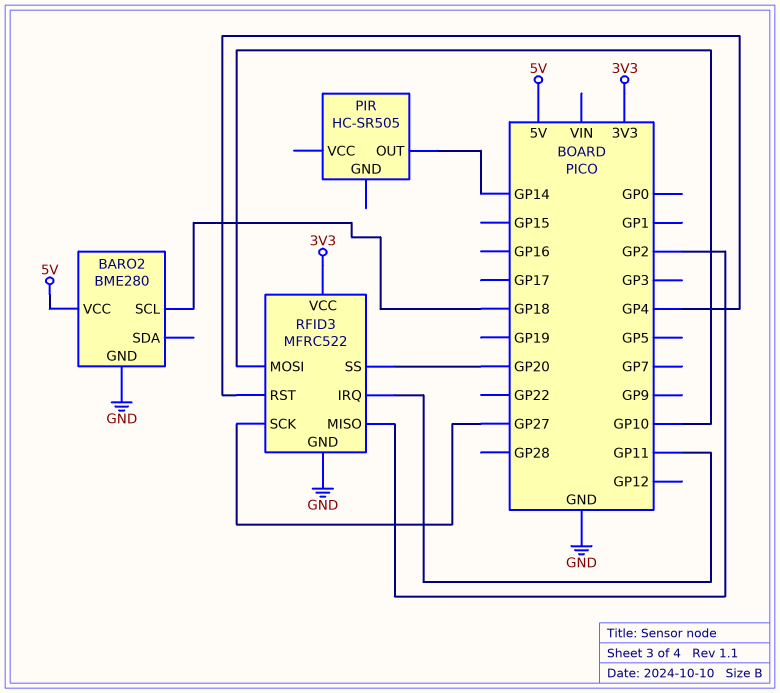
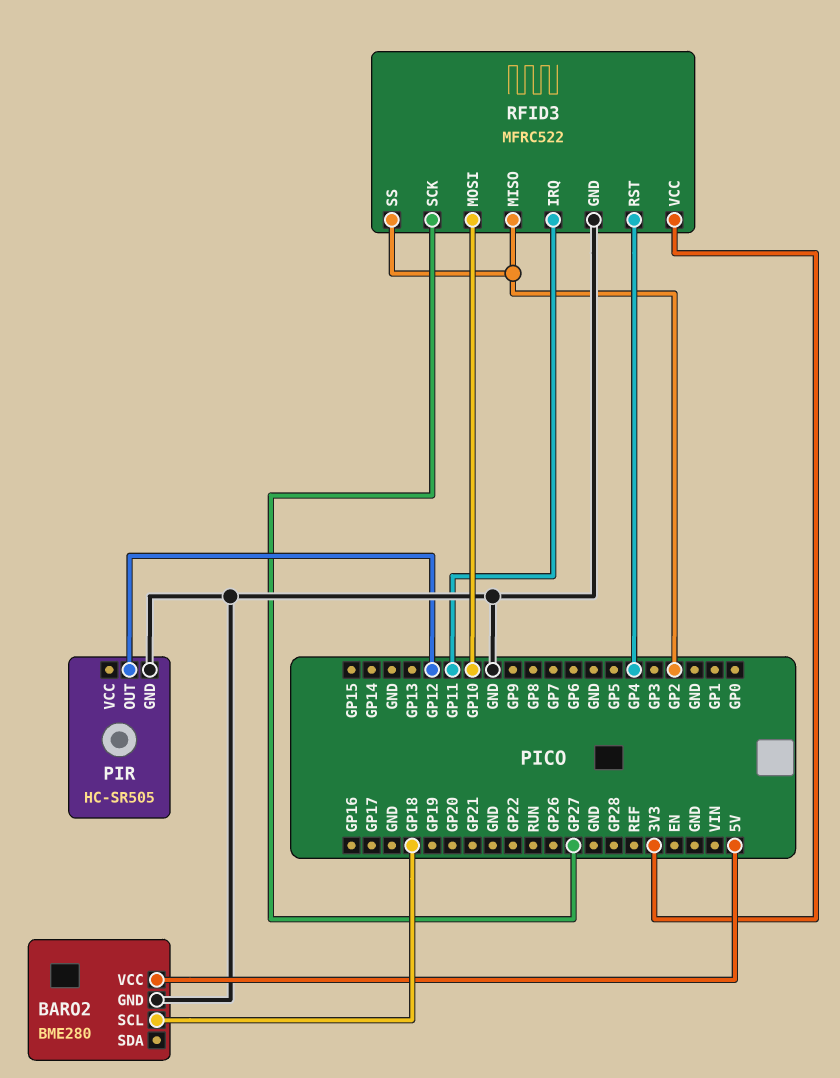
PIR pin GND: none -> GND
PIR pin OUT: GP14 -> GP12
RFID3 pin SS: GP20 -> GP2

